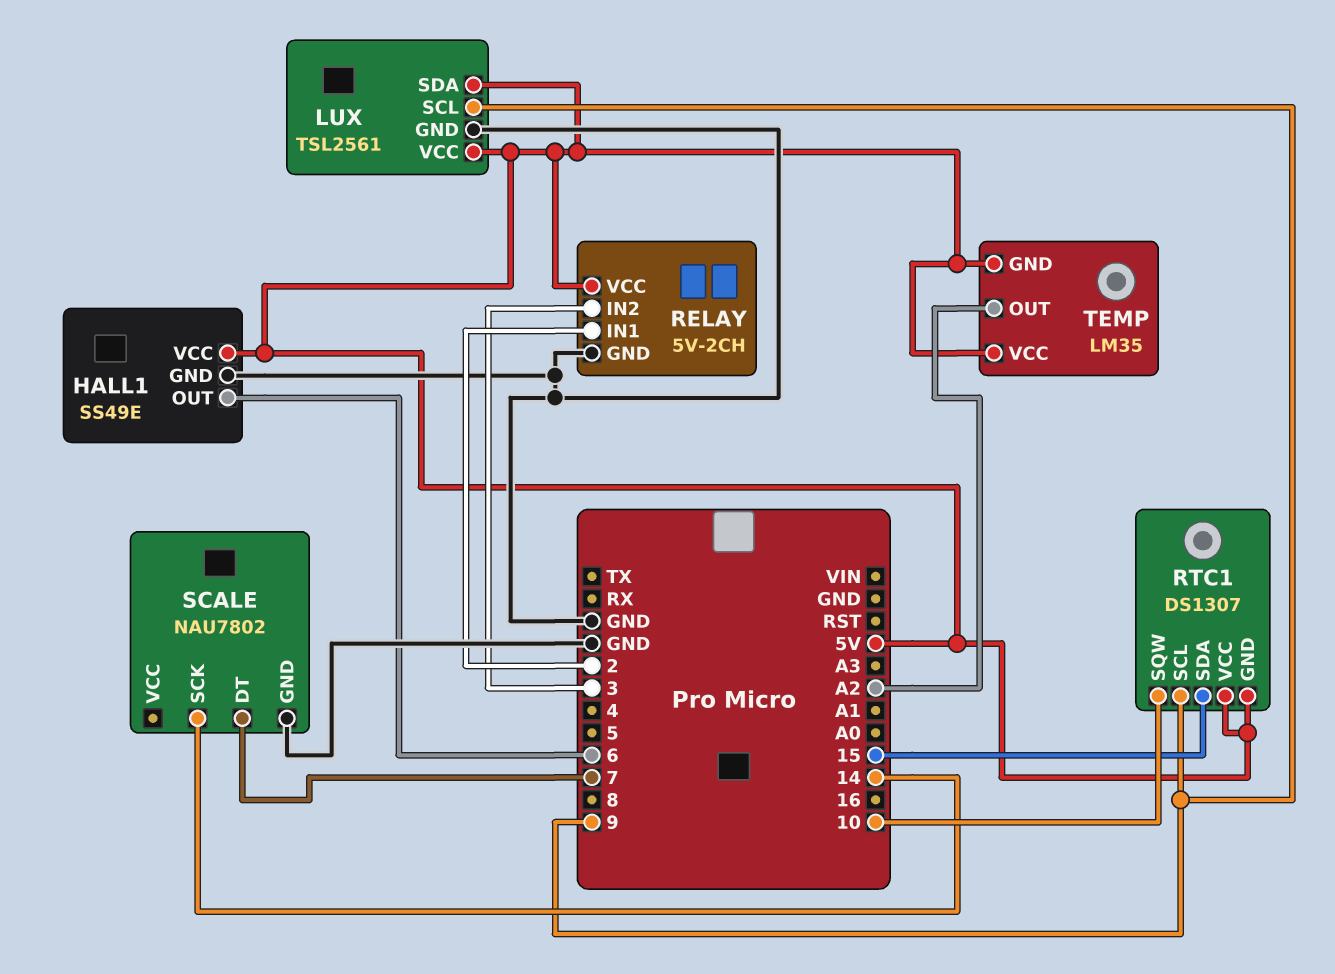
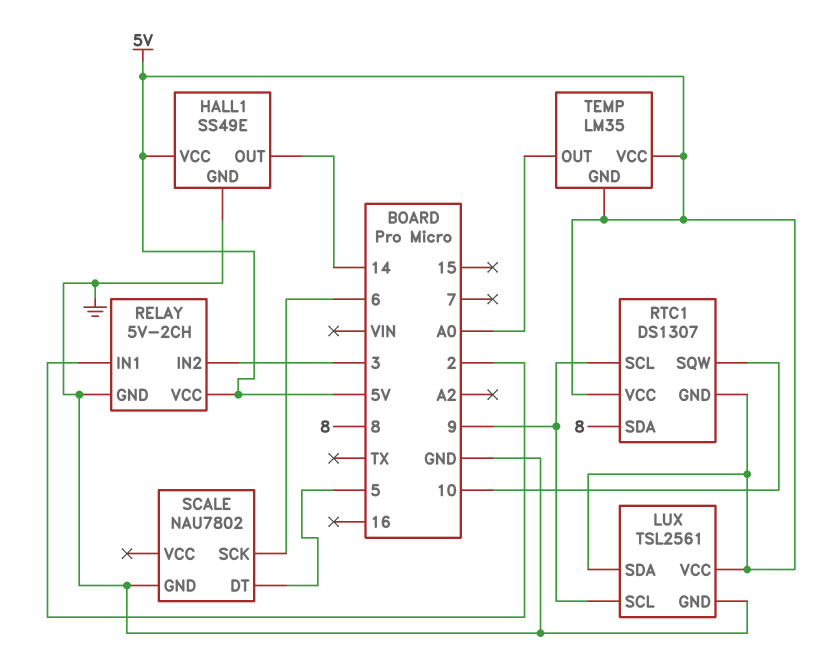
HALL1 pin OUT: 6 -> 14
RTC1 pin SDA: 15 -> 8
SCALE pin DT: 7 -> 5
SCALE pin SCK: 14 -> 6
TEMP pin OUT: A2 -> A0

